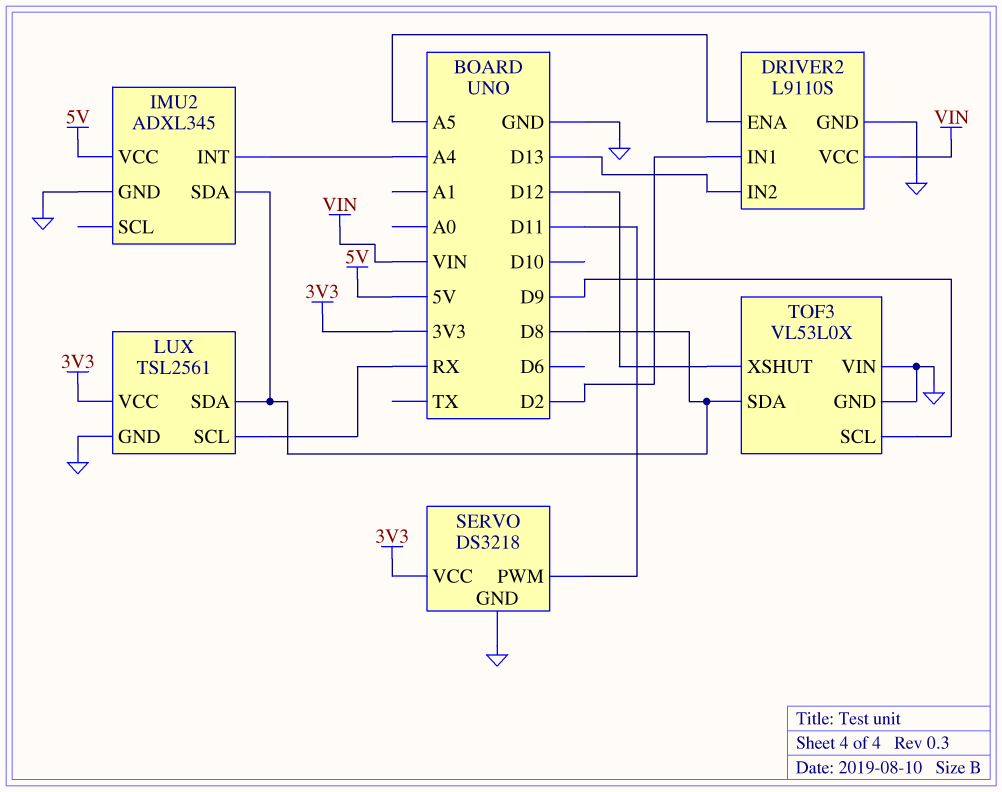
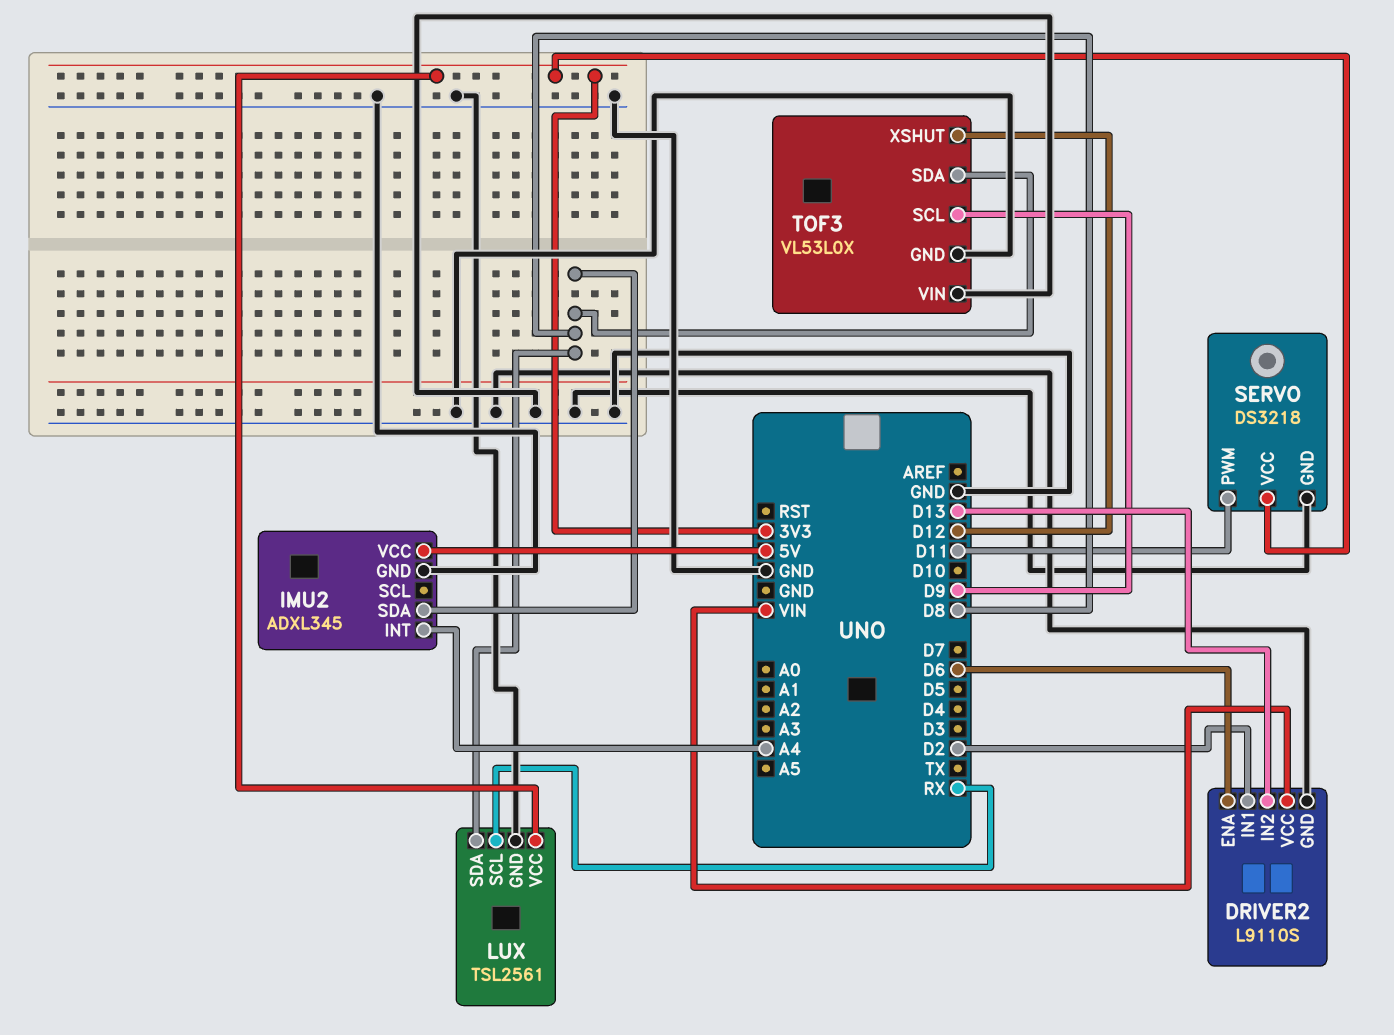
DRIVER2 pin ENA: A5 -> D6

